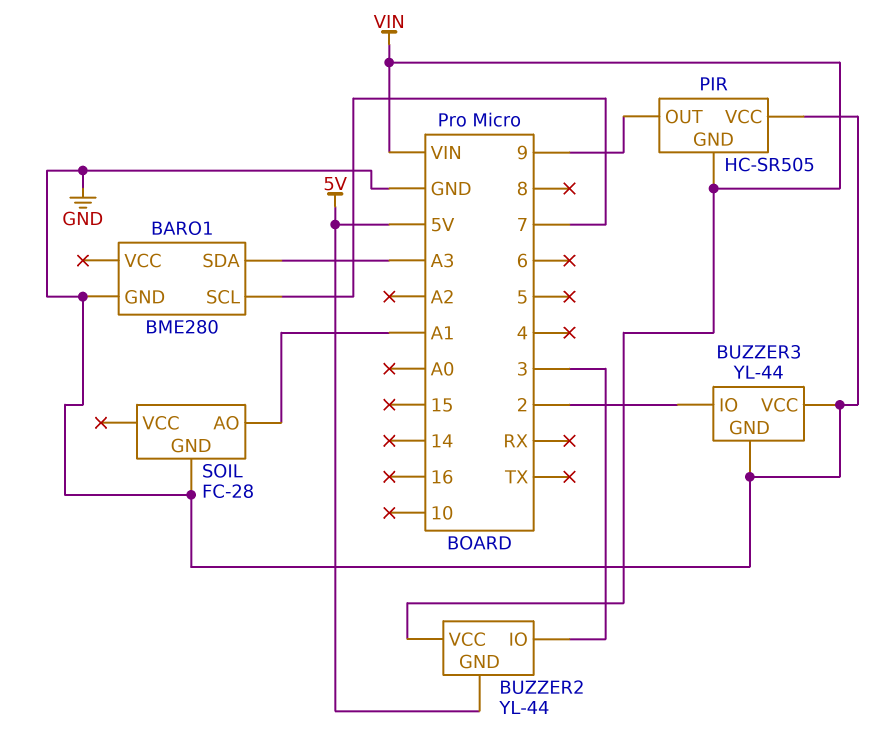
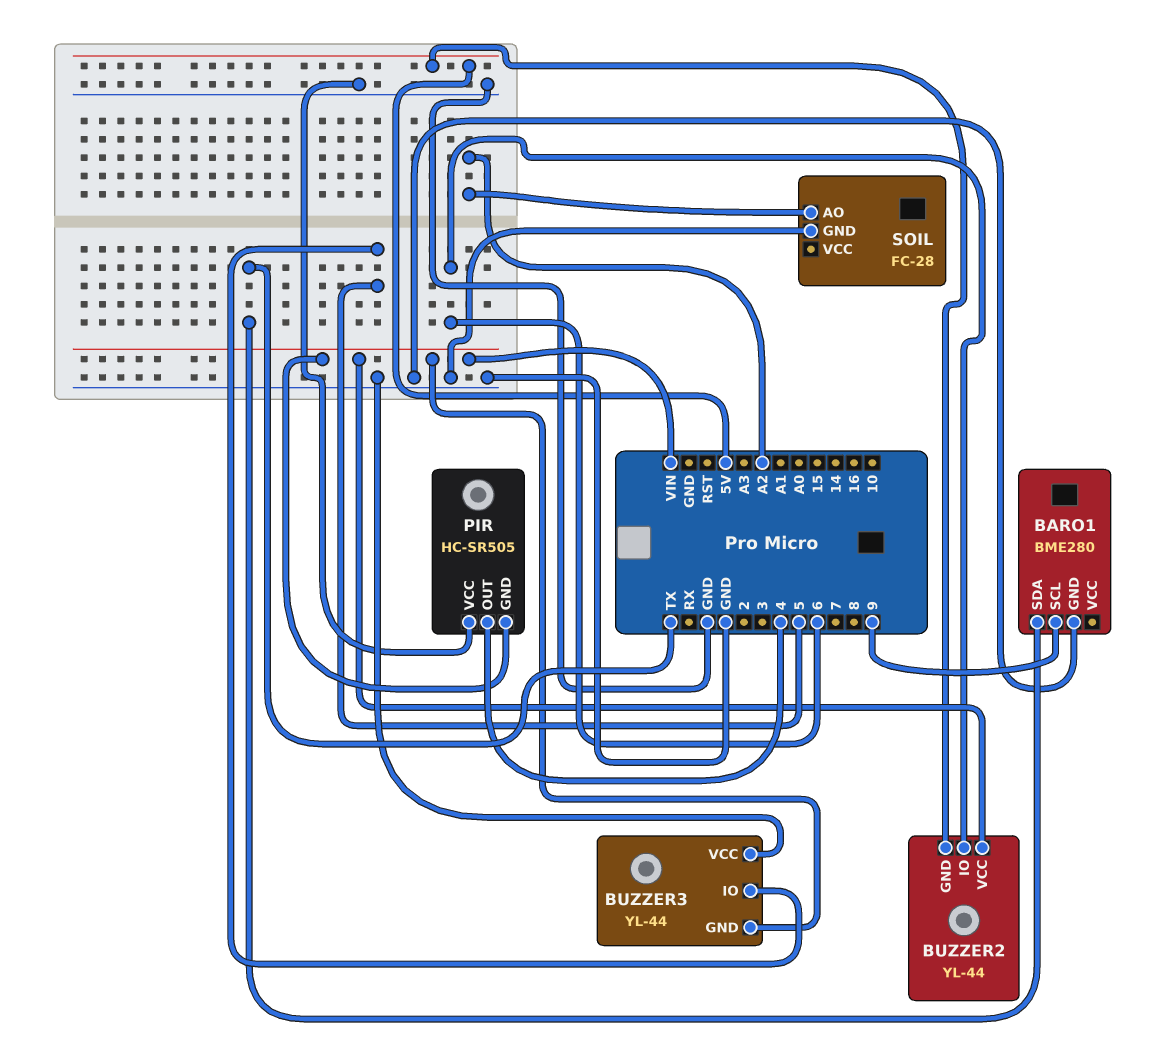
BARO1 pin SCL: 7 -> 9
BARO1 pin SDA: A3 -> TX
BUZZER2 pin IO: 3 -> 6
BUZZER3 pin GND: GND -> VIN
BUZZER3 pin IO: 2 -> 5
PIR pin OUT: 9 -> 4
SOIL pin AO: A1 -> A2

